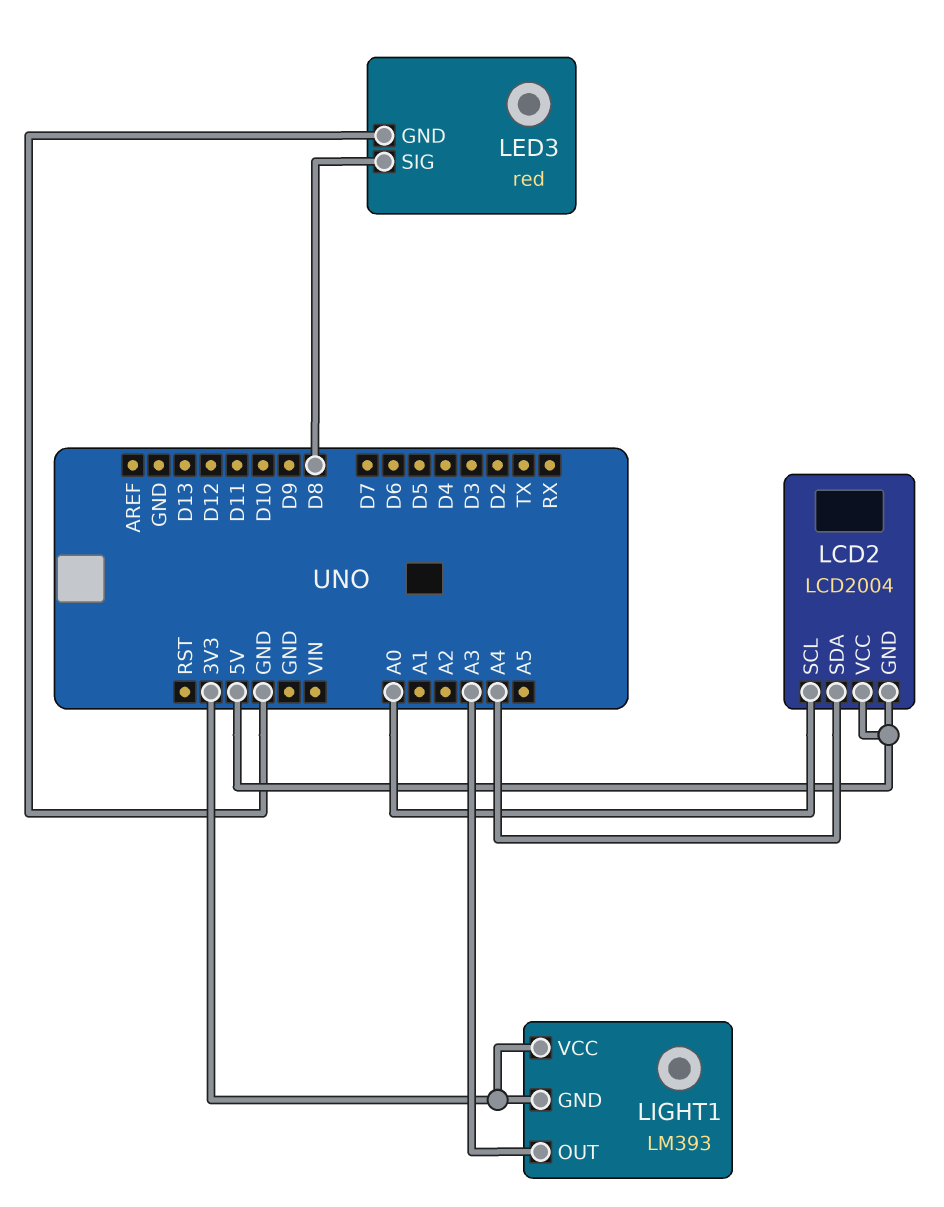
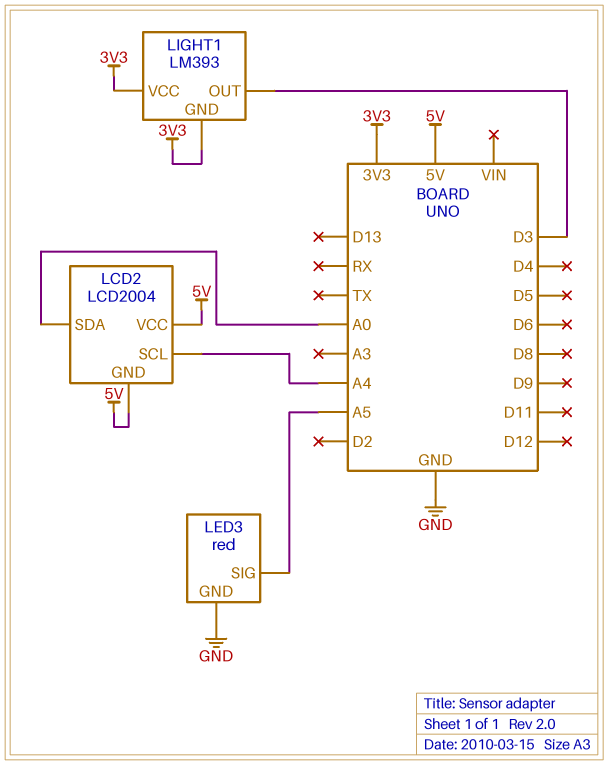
LCD2 pin SCL: A0 -> A4
LCD2 pin SDA: A4 -> A0
LED3 pin SIG: D8 -> A5
LIGHT1 pin OUT: A3 -> D3

